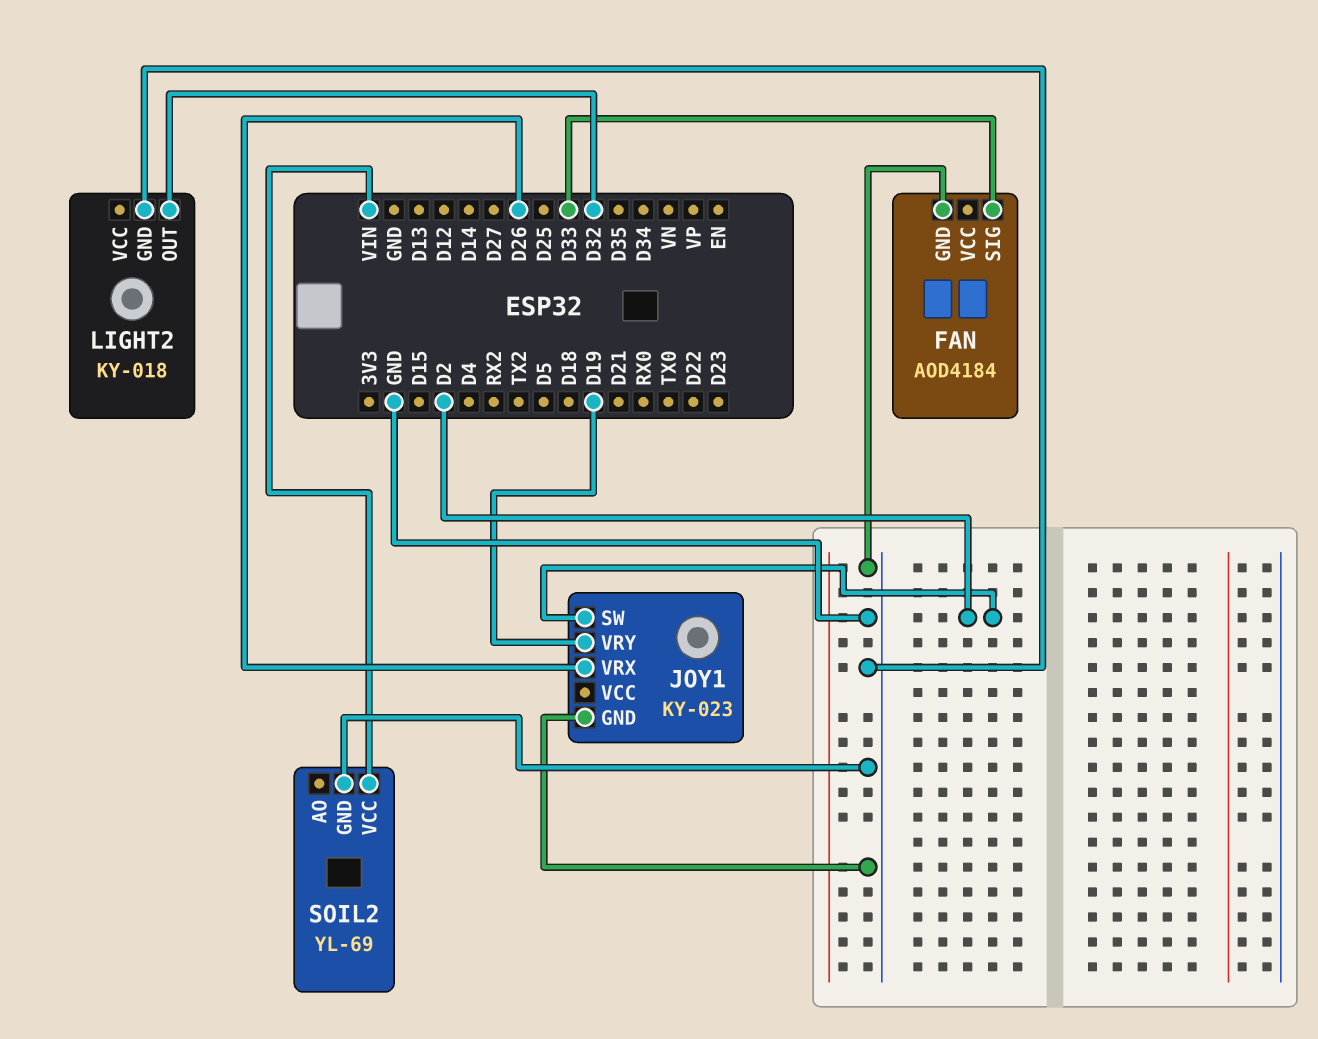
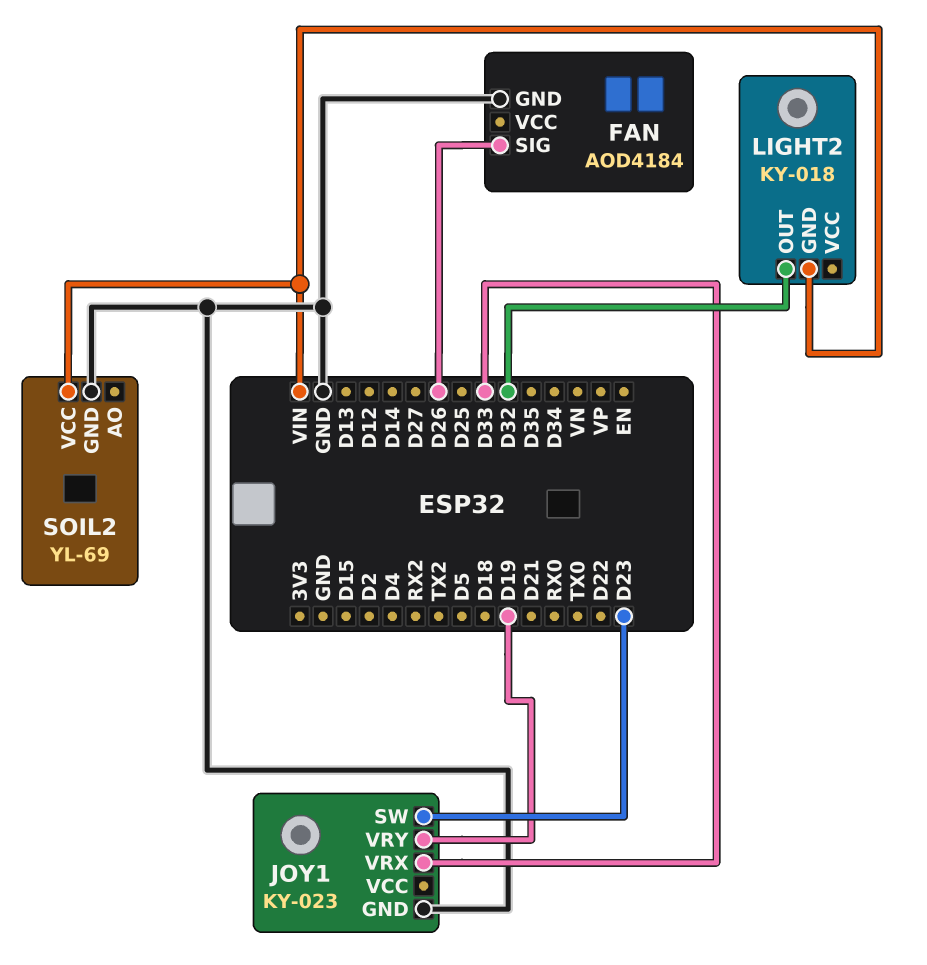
FAN pin SIG: D33 -> D26
JOY1 pin SW: D2 -> D23
JOY1 pin VRX: D26 -> D33
LIGHT2 pin GND: GND -> VIN

